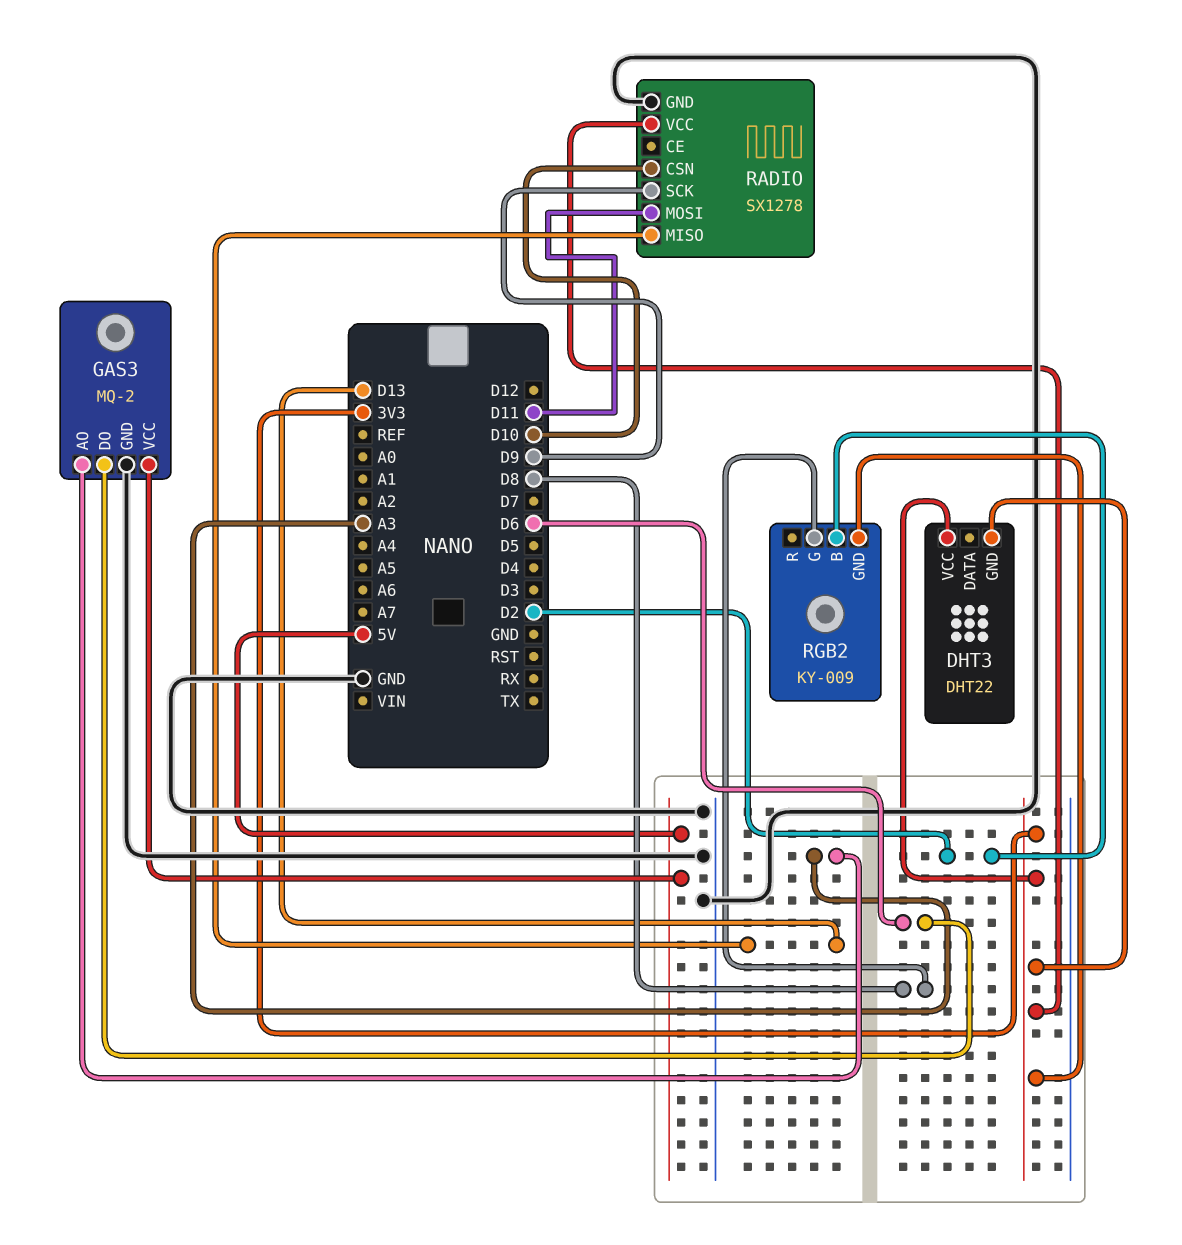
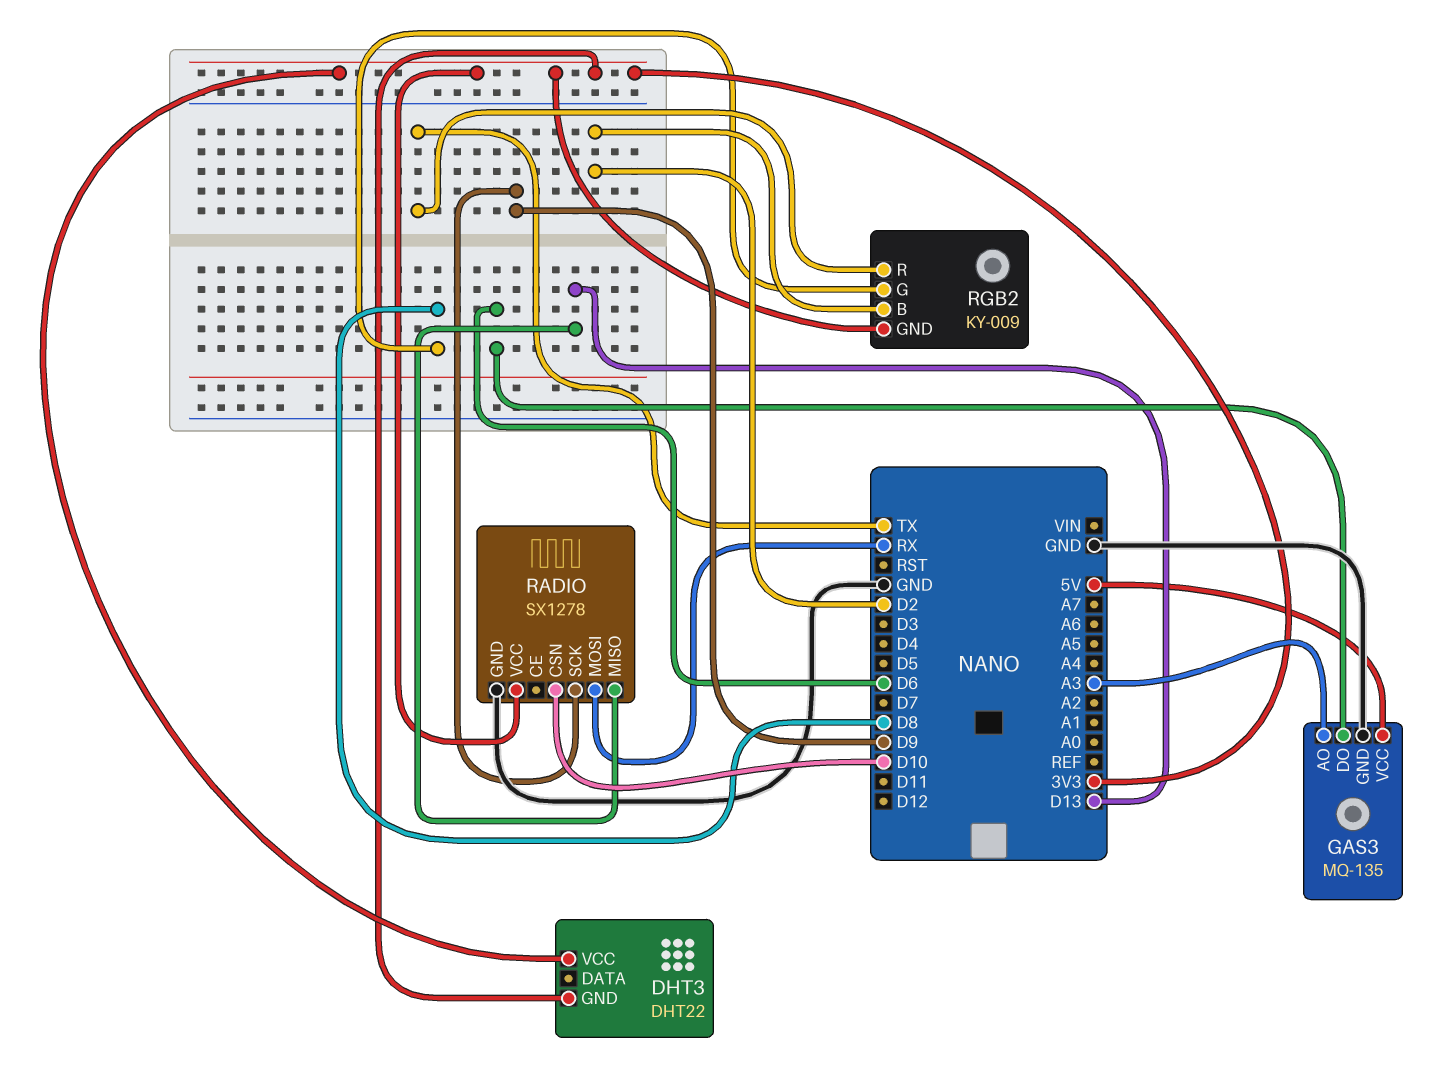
GAS3: MQ-2 -> MQ-135
RADIO pin MOSI: D11 -> RX
RGB2 pin R: none -> TX

